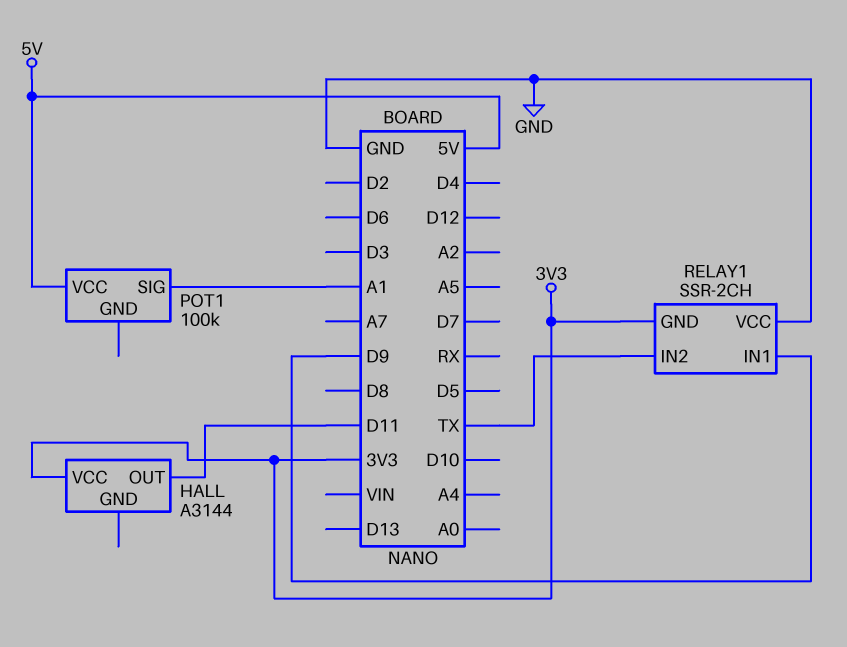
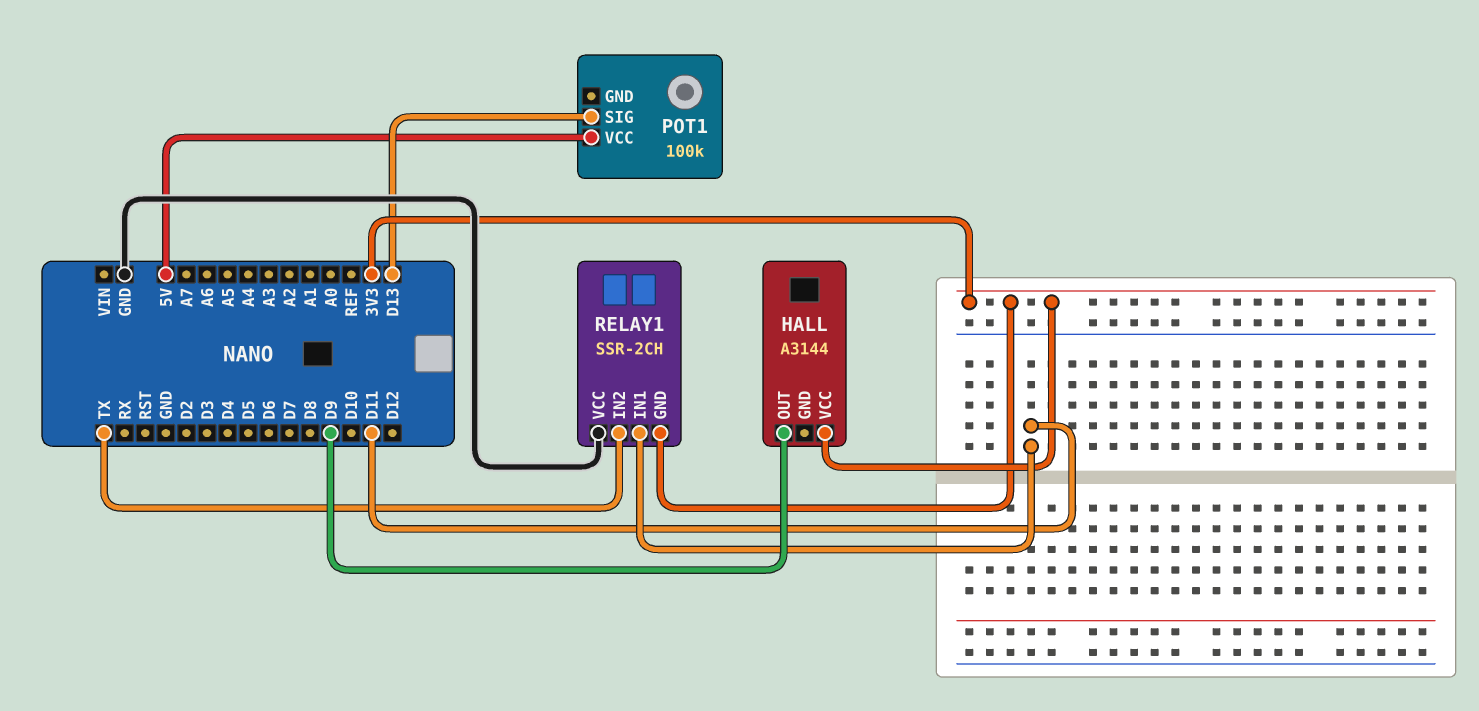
HALL pin OUT: D11 -> D9
POT1 pin SIG: A1 -> D13
RELAY1 pin IN1: D9 -> D11

